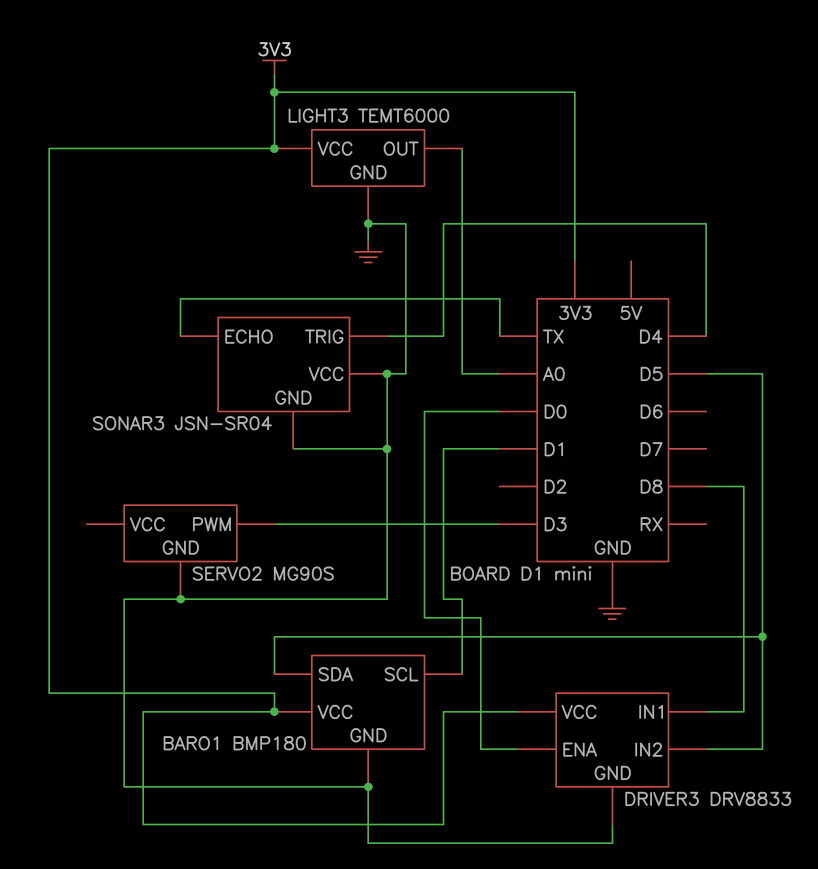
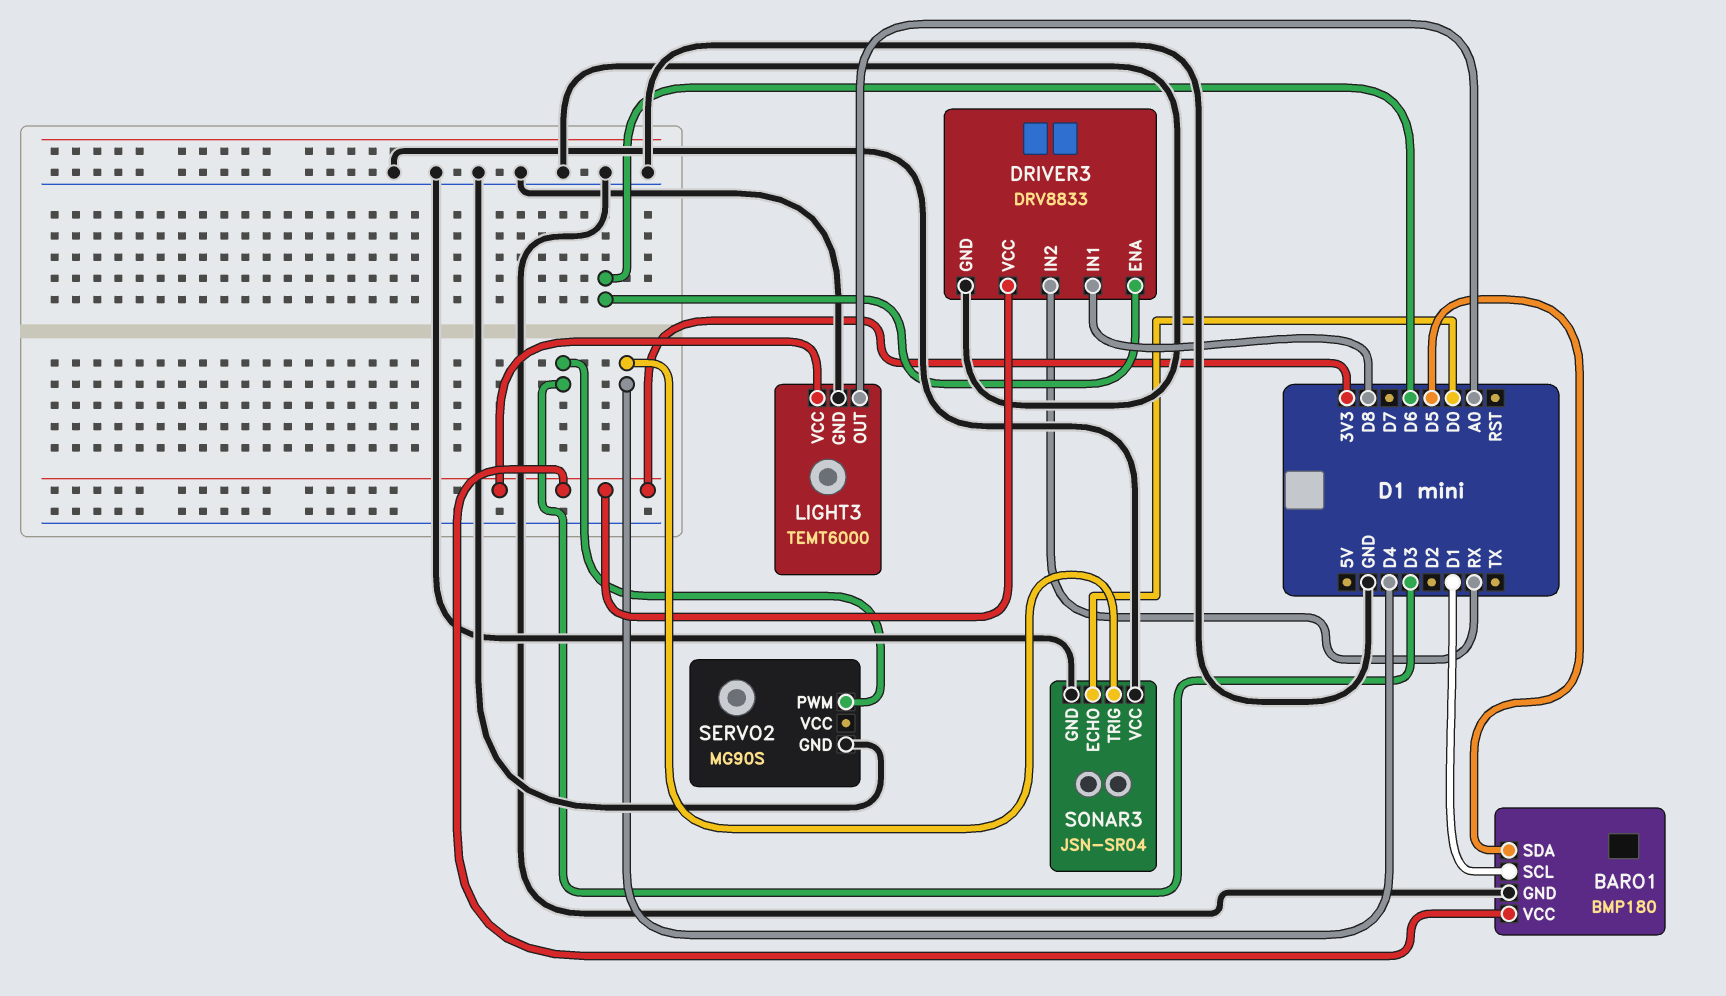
DRIVER3 pin ENA: D0 -> D6
DRIVER3 pin IN2: D5 -> RX
SONAR3 pin ECHO: TX -> D0

